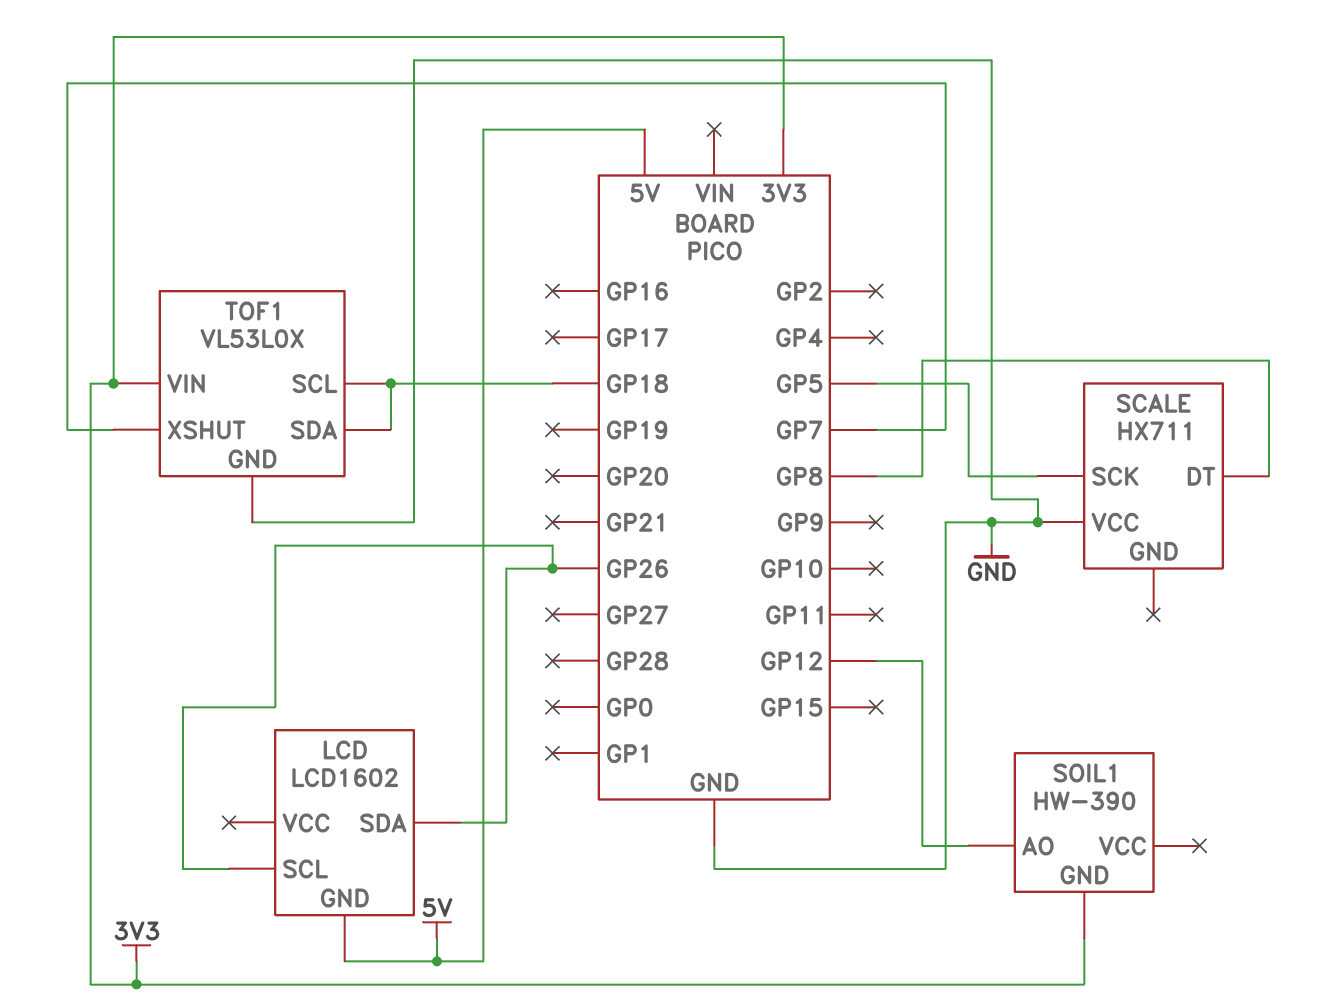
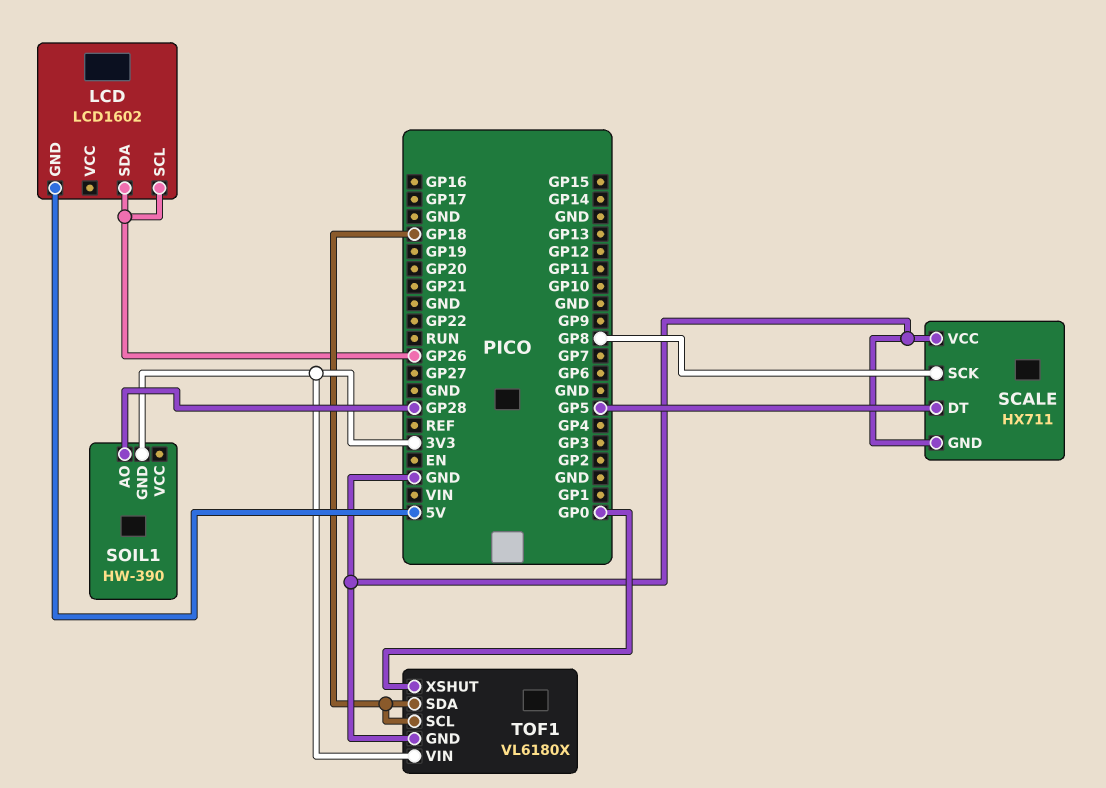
SCALE pin DT: GP8 -> GP5
SCALE pin GND: none -> GND
SCALE pin SCK: GP5 -> GP8
SOIL1 pin AO: GP12 -> GP28
TOF1: VL53L0X -> VL6180X
TOF1 pin XSHUT: GP7 -> GP0

